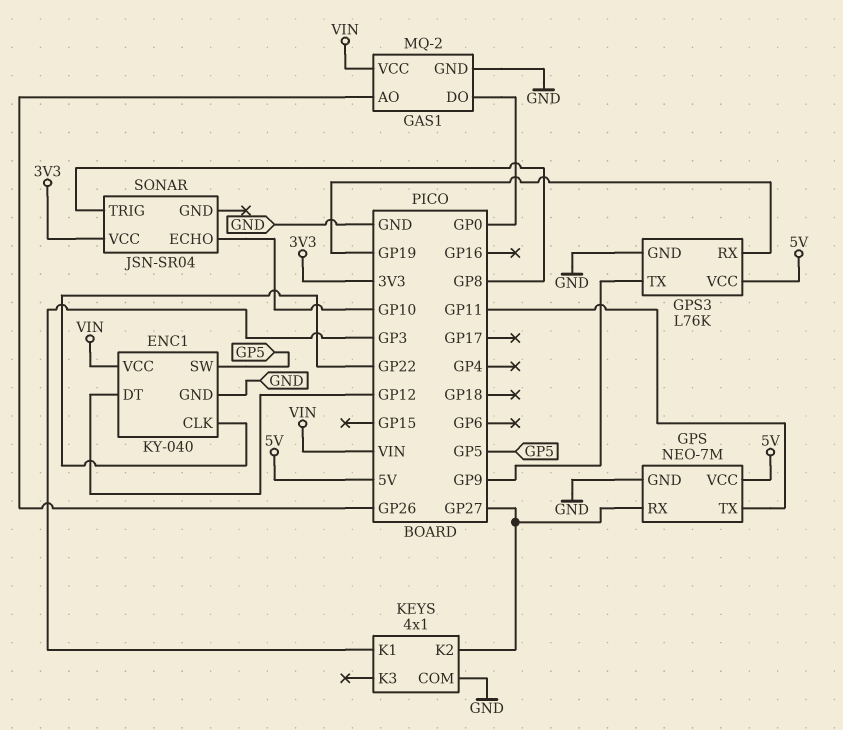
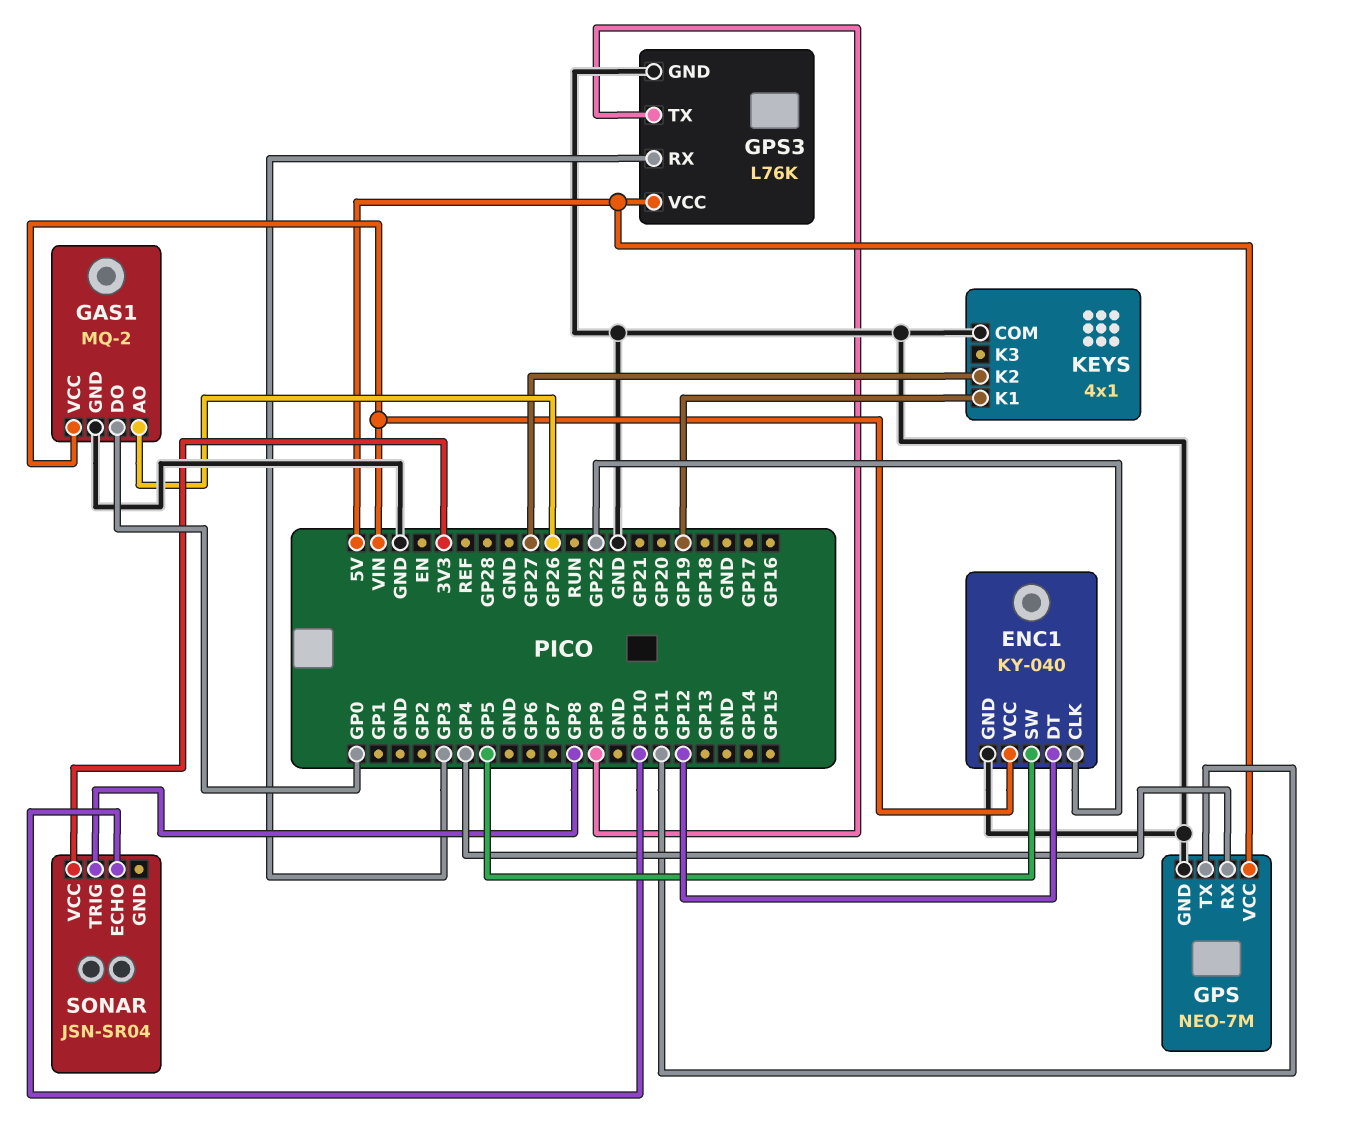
GPS pin RX: GP27 -> GP4
GPS3 pin RX: GP19 -> GP3
KEYS pin K1: GP3 -> GP19

